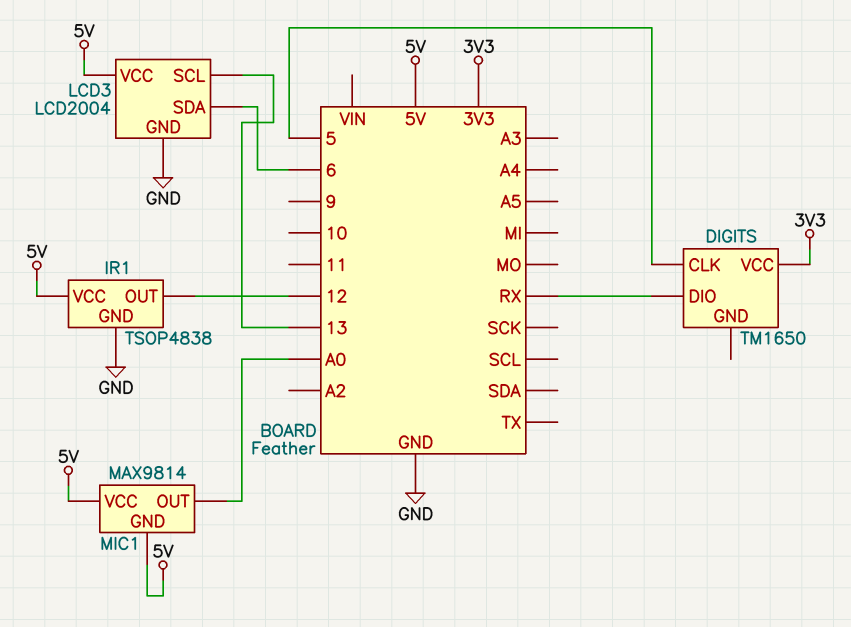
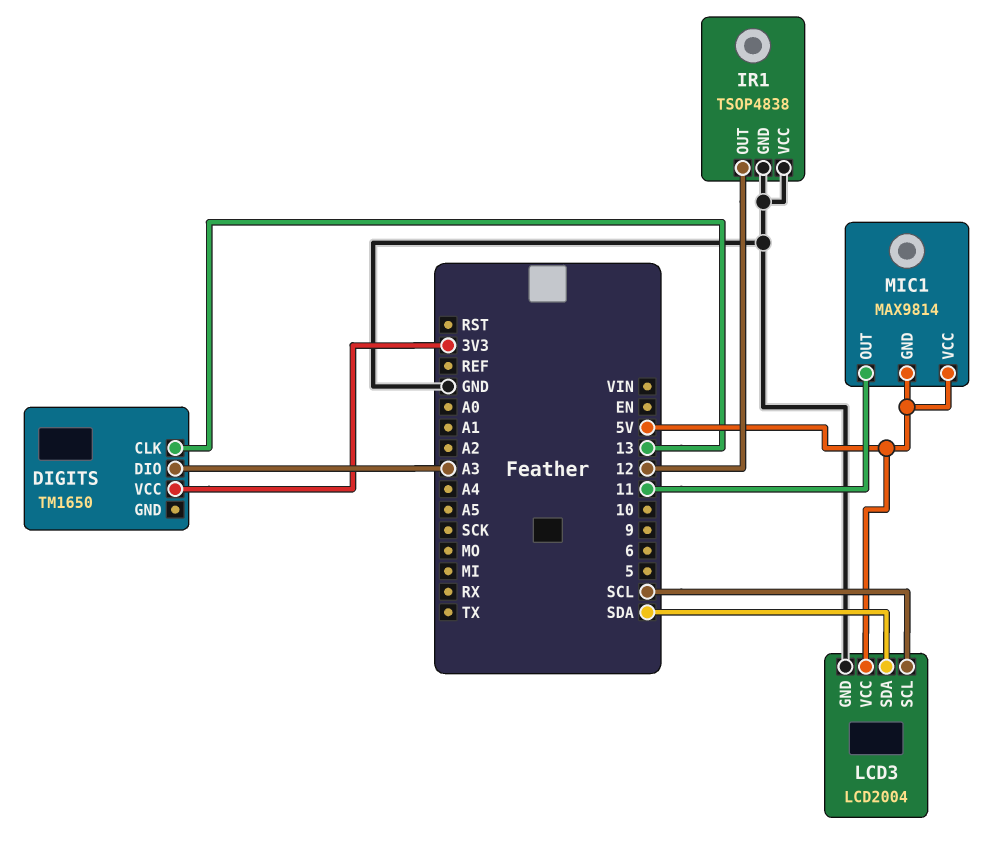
DIGITS pin CLK: 5 -> 13
DIGITS pin DIO: RX -> A3
IR1 pin VCC: 5V -> GND
LCD3 pin SCL: 13 -> SCL
LCD3 pin SDA: 6 -> SDA
MIC1 pin OUT: A0 -> 11

